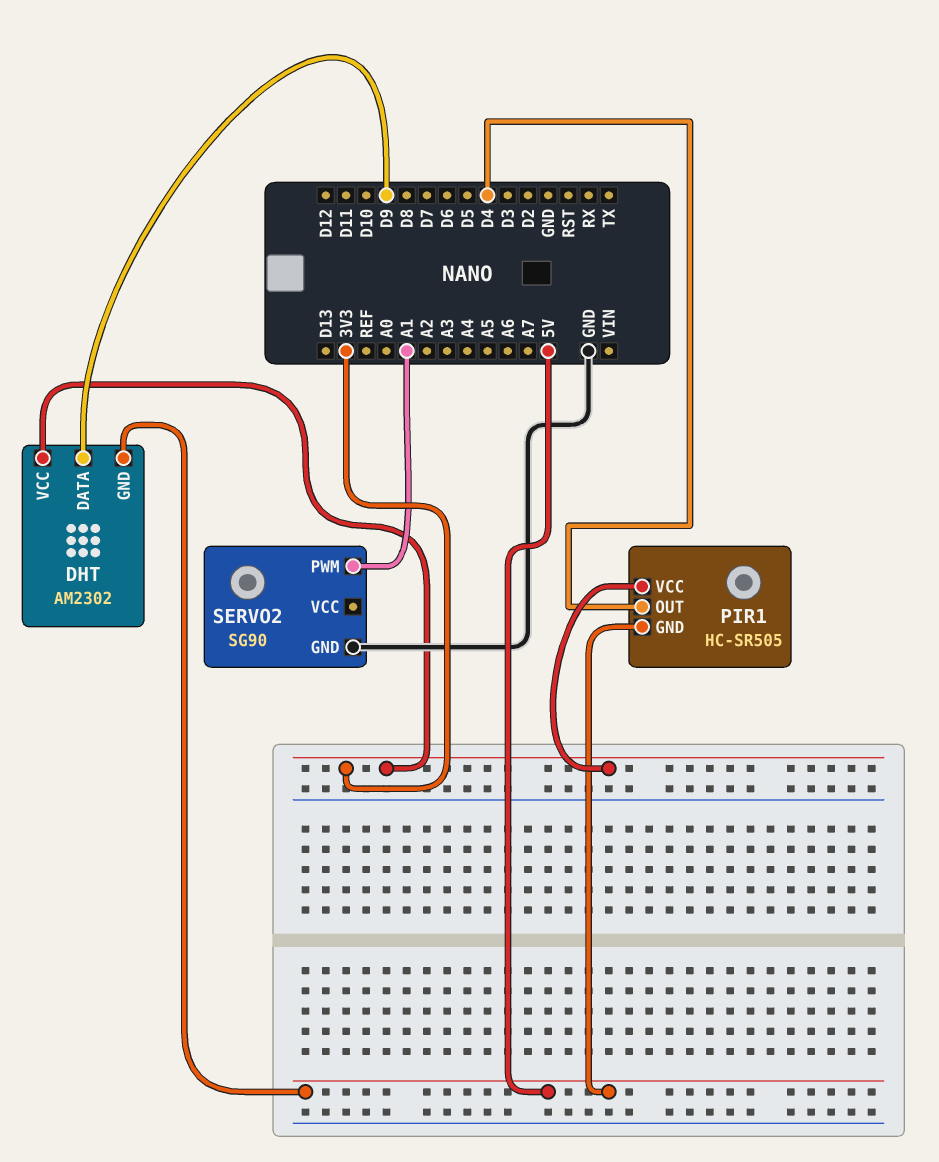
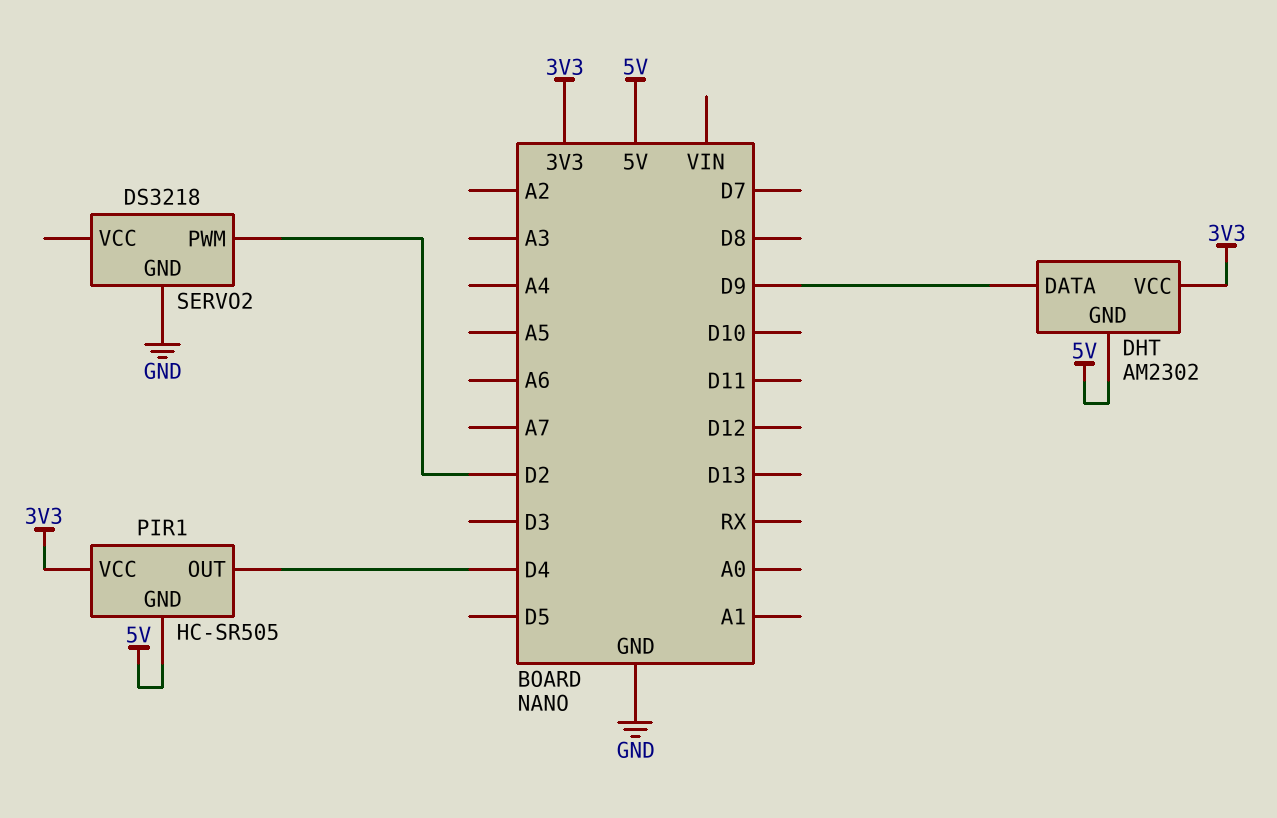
SERVO2: SG90 -> DS3218
SERVO2 pin PWM: A1 -> D2

